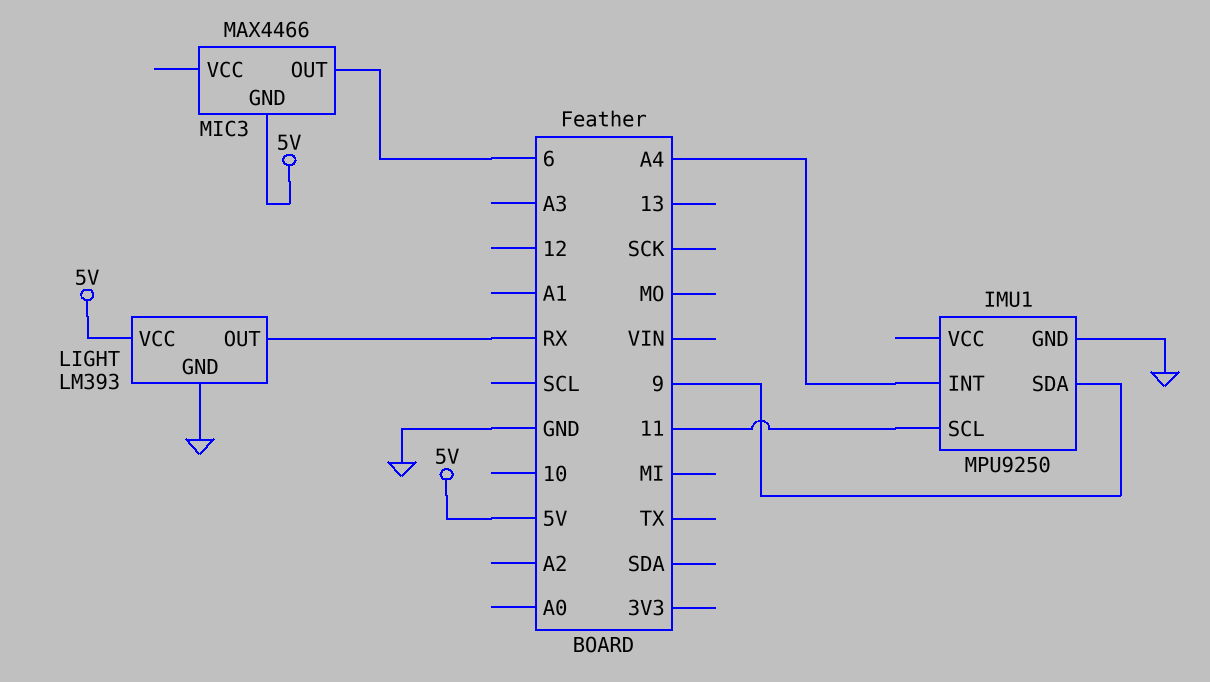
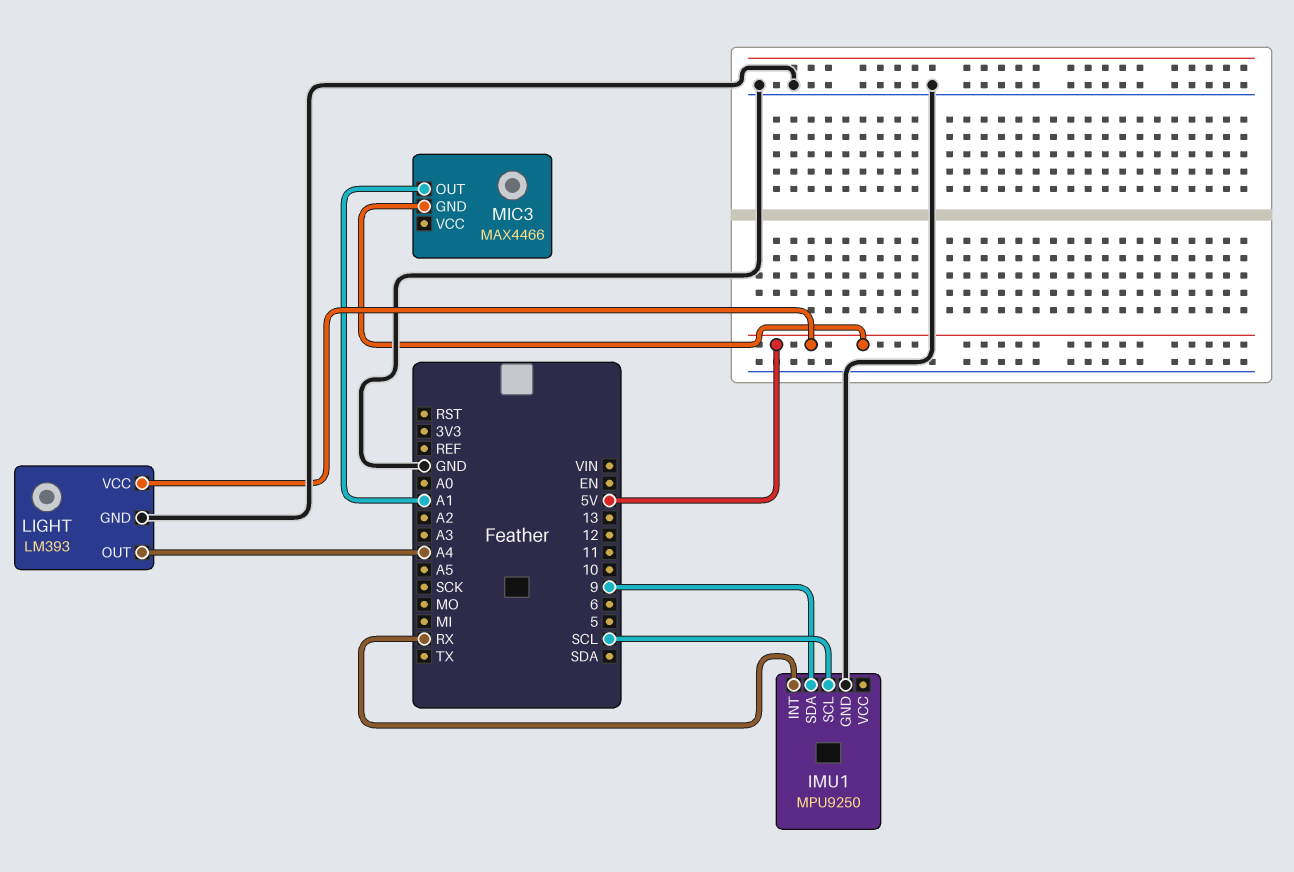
IMU1 pin INT: A4 -> RX
IMU1 pin SCL: 11 -> SCL
LIGHT pin OUT: RX -> A4
MIC3 pin OUT: 6 -> A1

